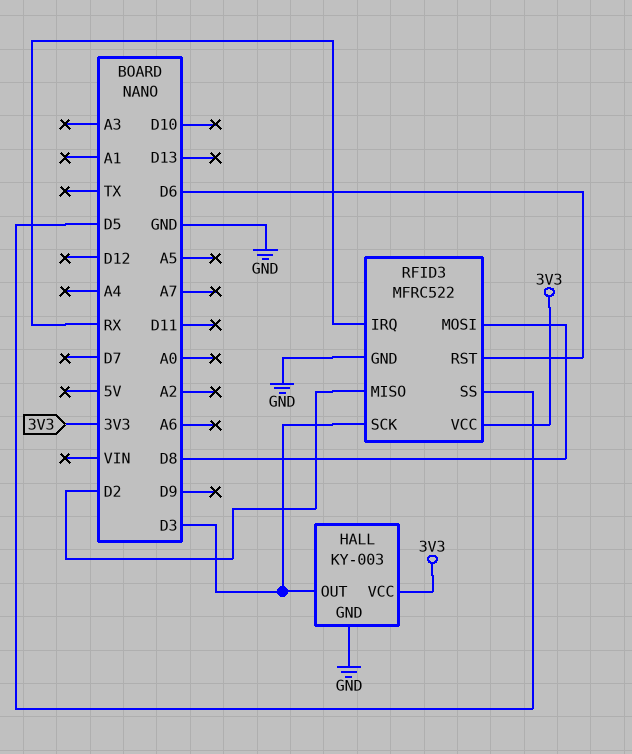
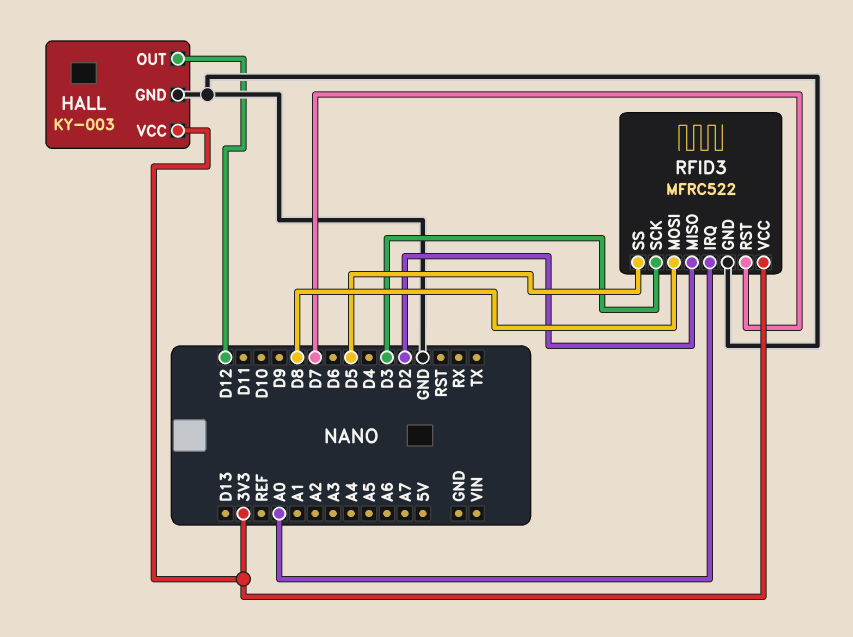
HALL pin OUT: D3 -> D12
RFID3 pin IRQ: RX -> A0
RFID3 pin RST: D6 -> D7

